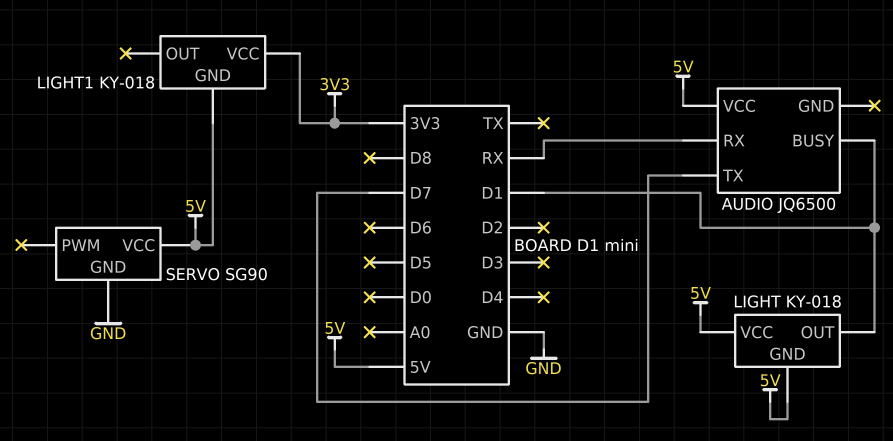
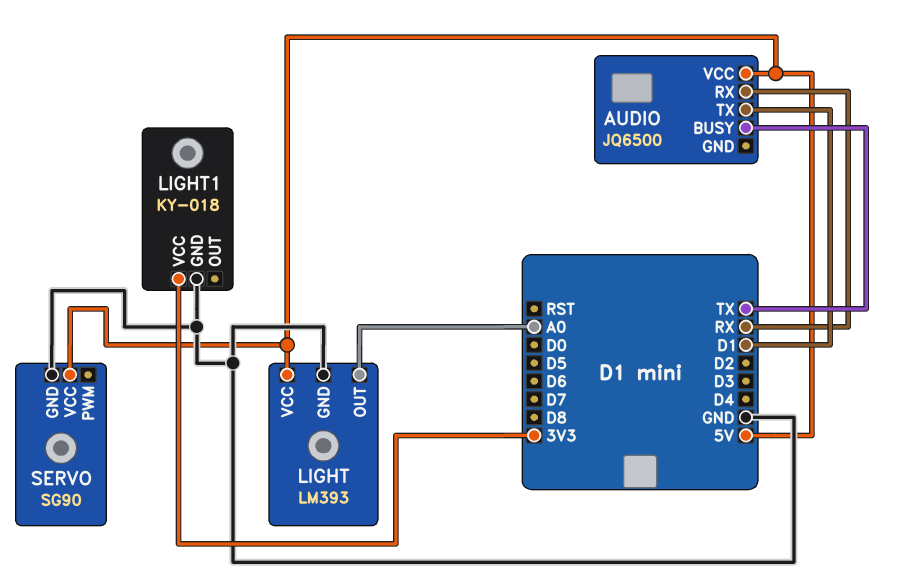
AUDIO pin BUSY: D1 -> TX
AUDIO pin TX: D7 -> D1
LIGHT: KY-018 -> LM393
LIGHT pin GND: 5V -> GND
LIGHT pin OUT: D1 -> A0
LIGHT1 pin GND: 5V -> GND

